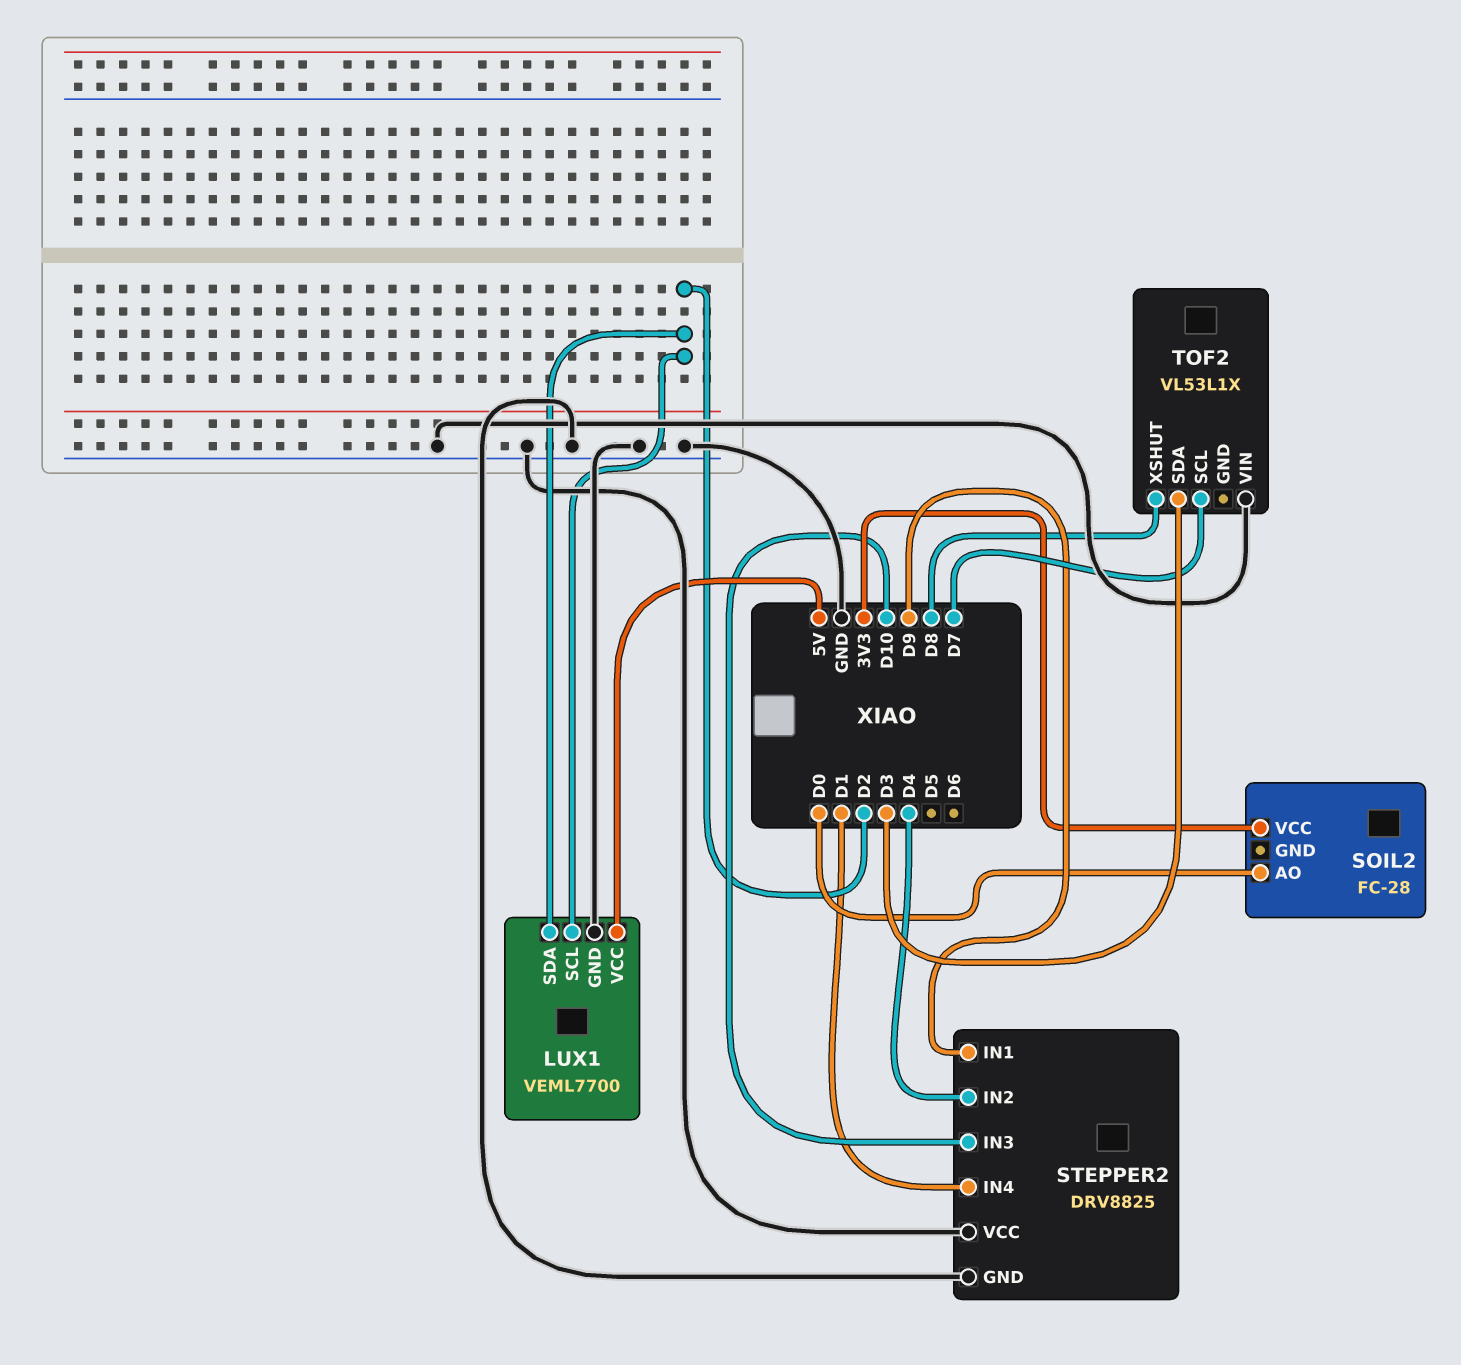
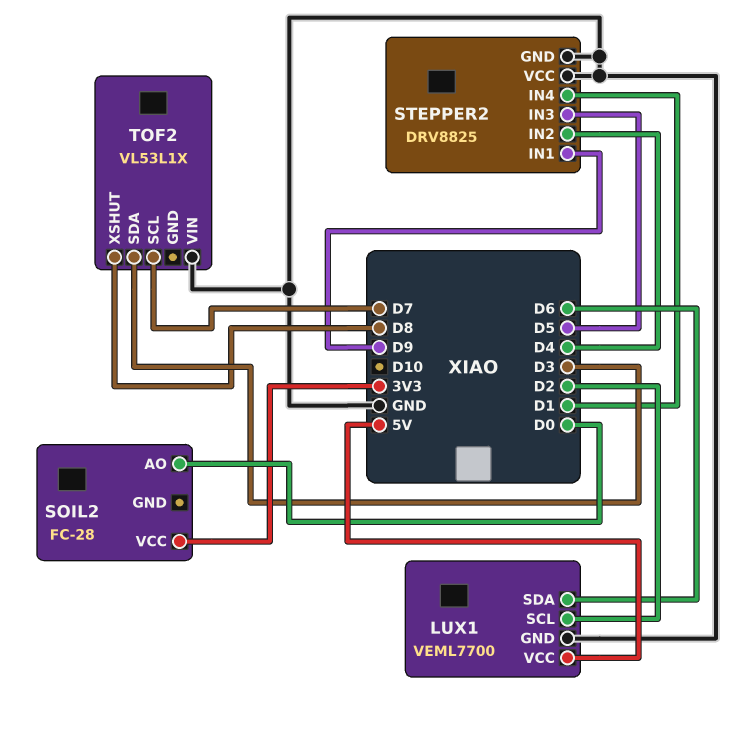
LUX1 pin SDA: D2 -> D6
STEPPER2 pin IN3: D10 -> D5

